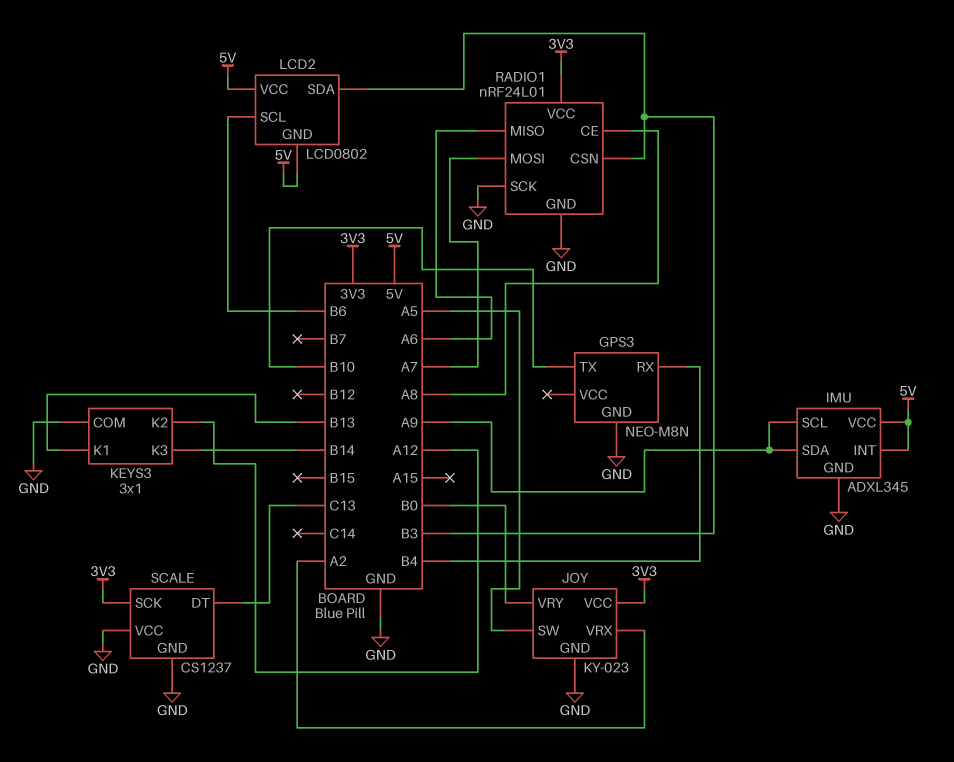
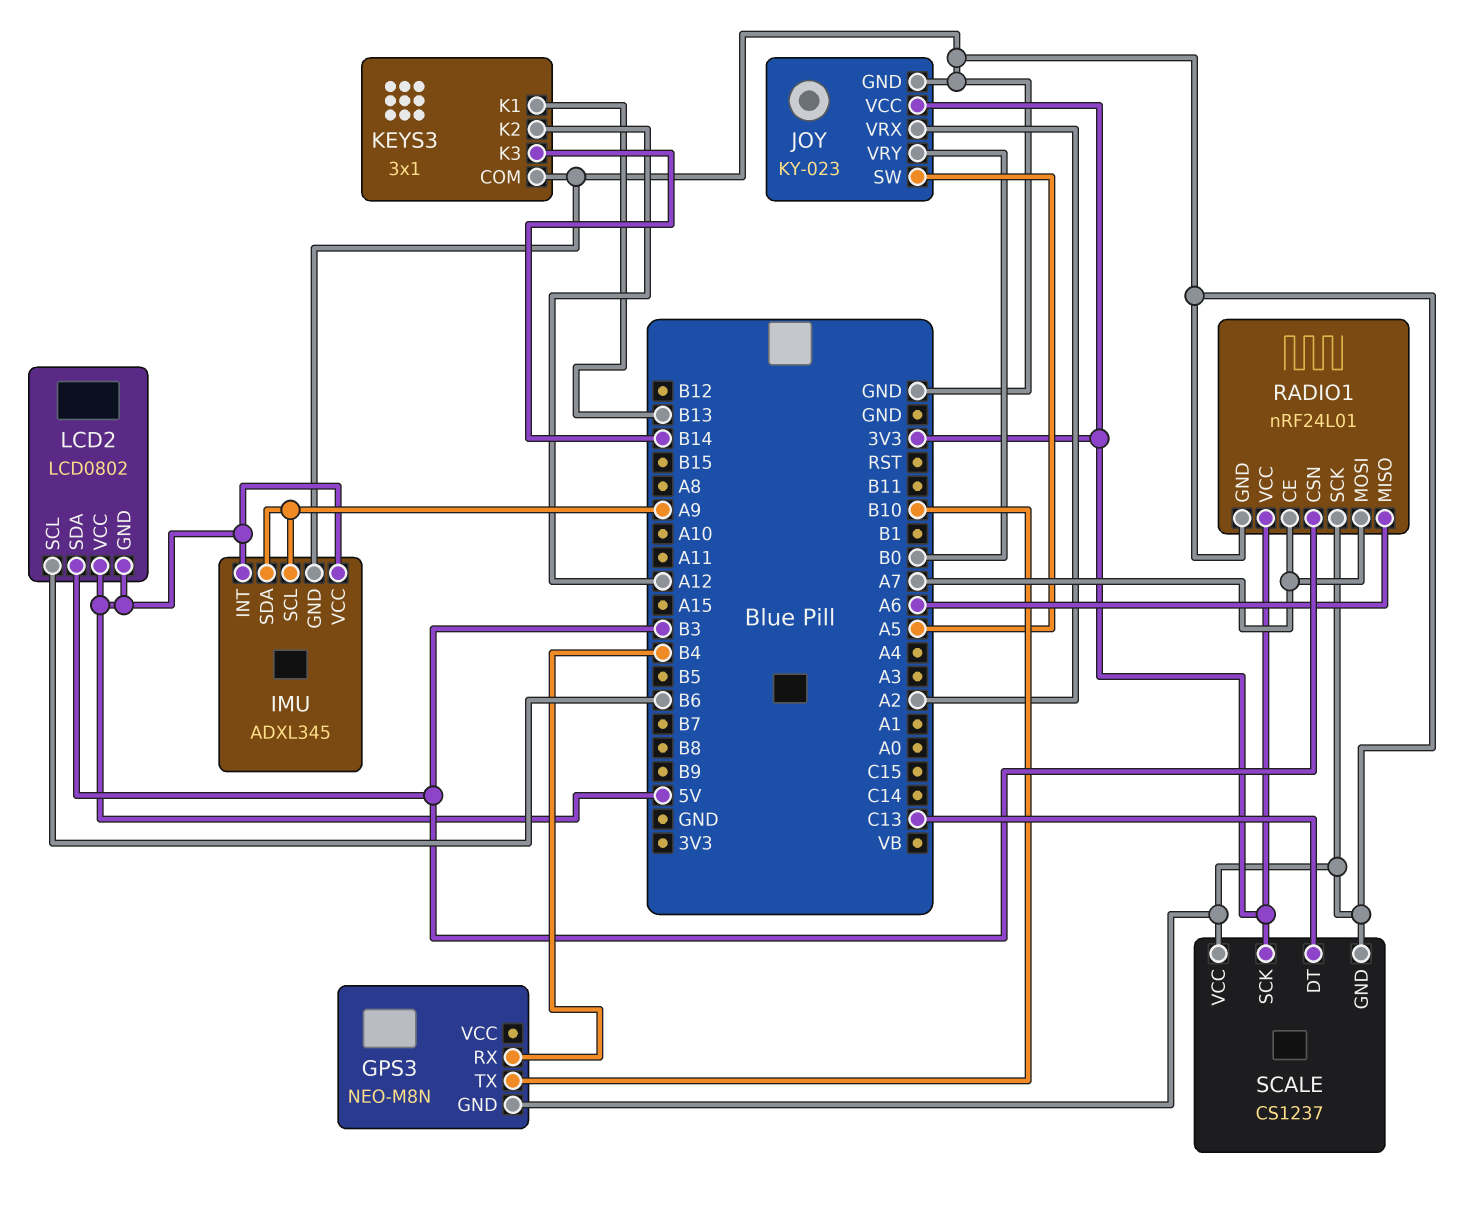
RADIO1 pin CE: A8 -> A7

